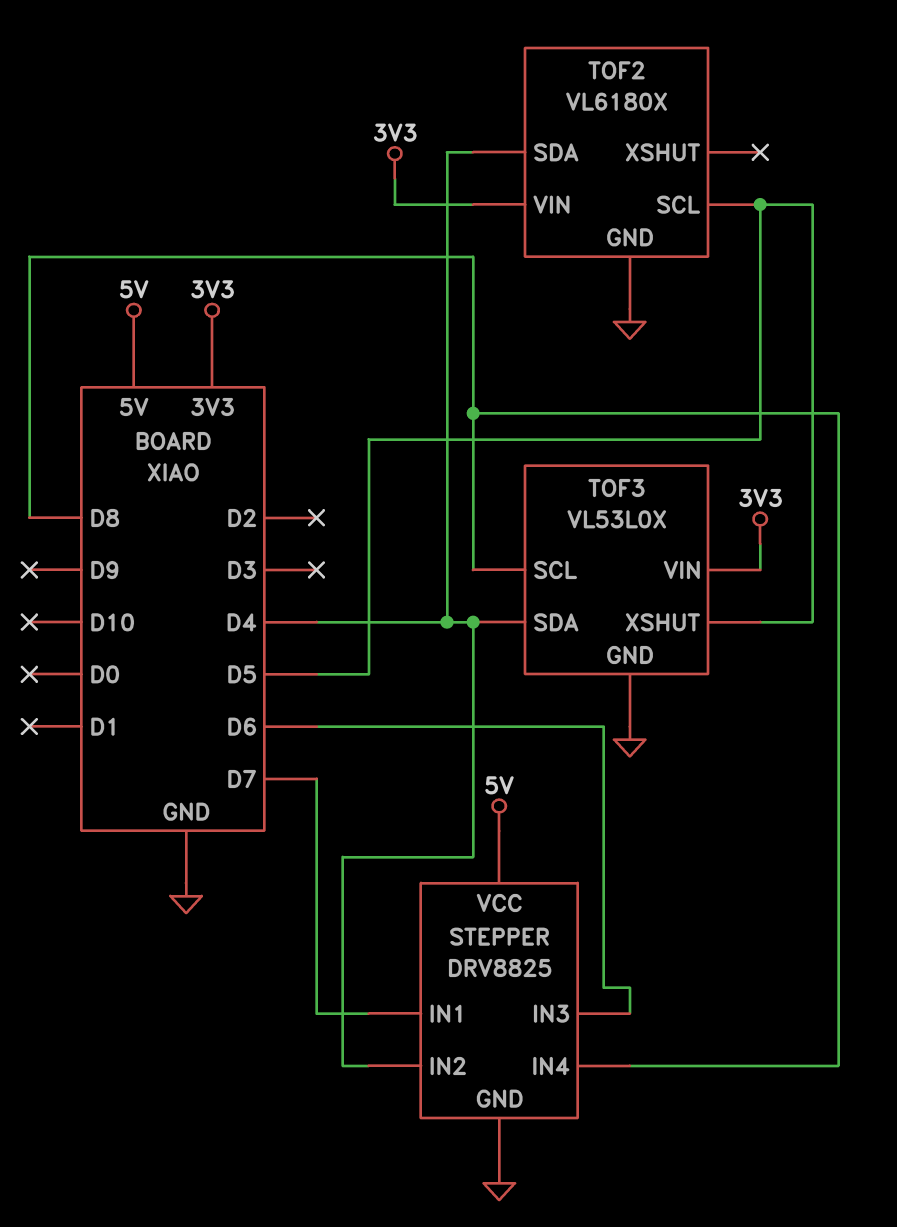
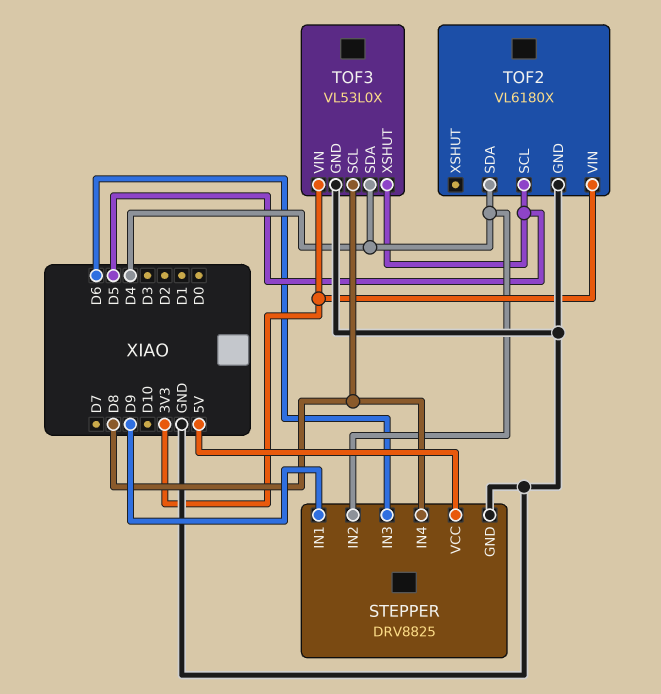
STEPPER pin IN1: D7 -> D9

